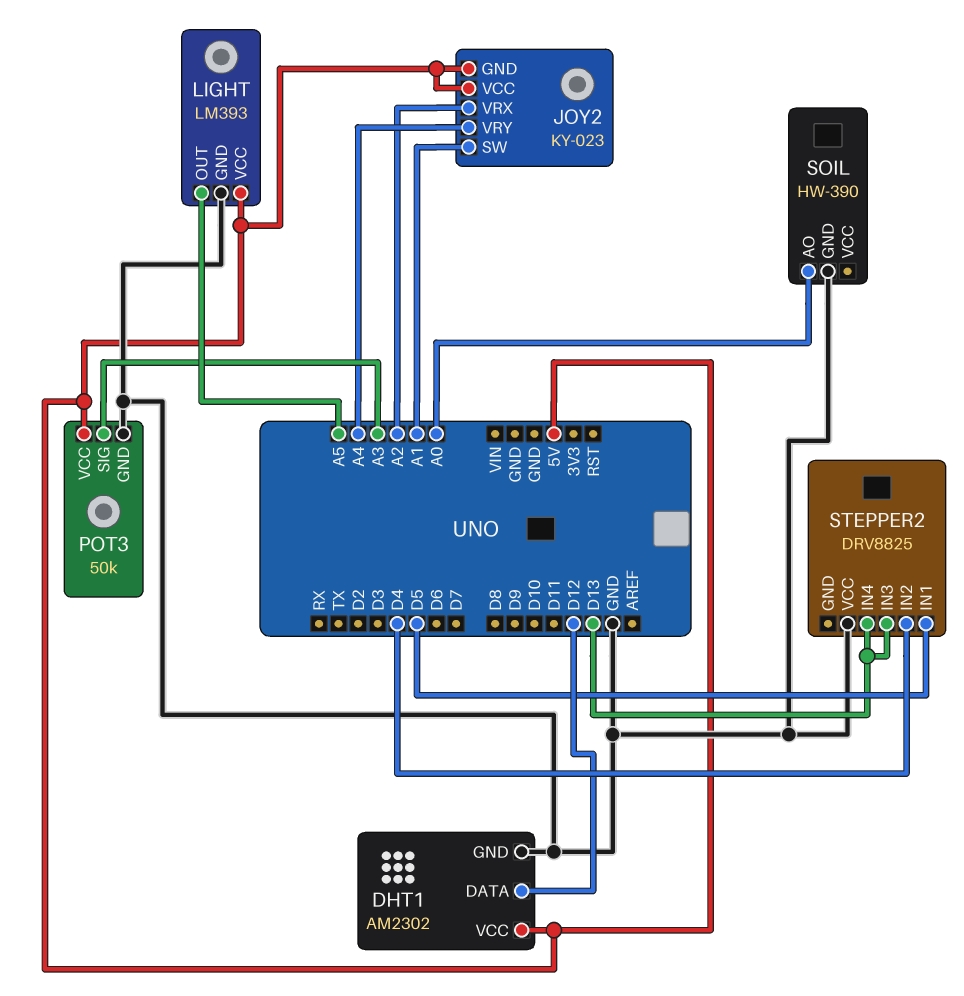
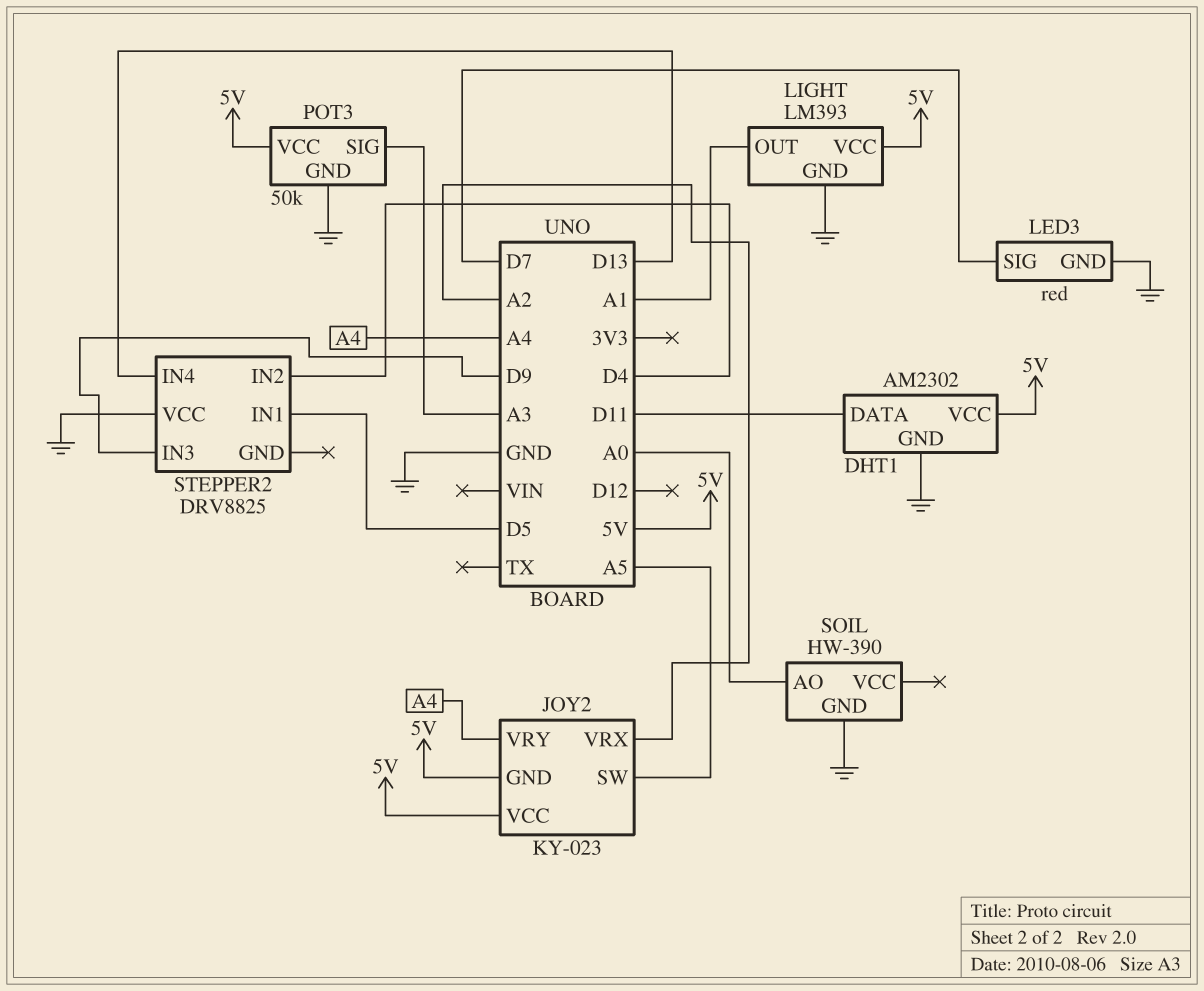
DHT1 pin DATA: D12 -> D11
JOY2 pin SW: A1 -> A5
LED3: none -> red
LED3 pin GND: none -> GND
LED3 pin SIG: none -> D7
LIGHT pin OUT: A5 -> A1
STEPPER2 pin IN3: D13 -> D9

